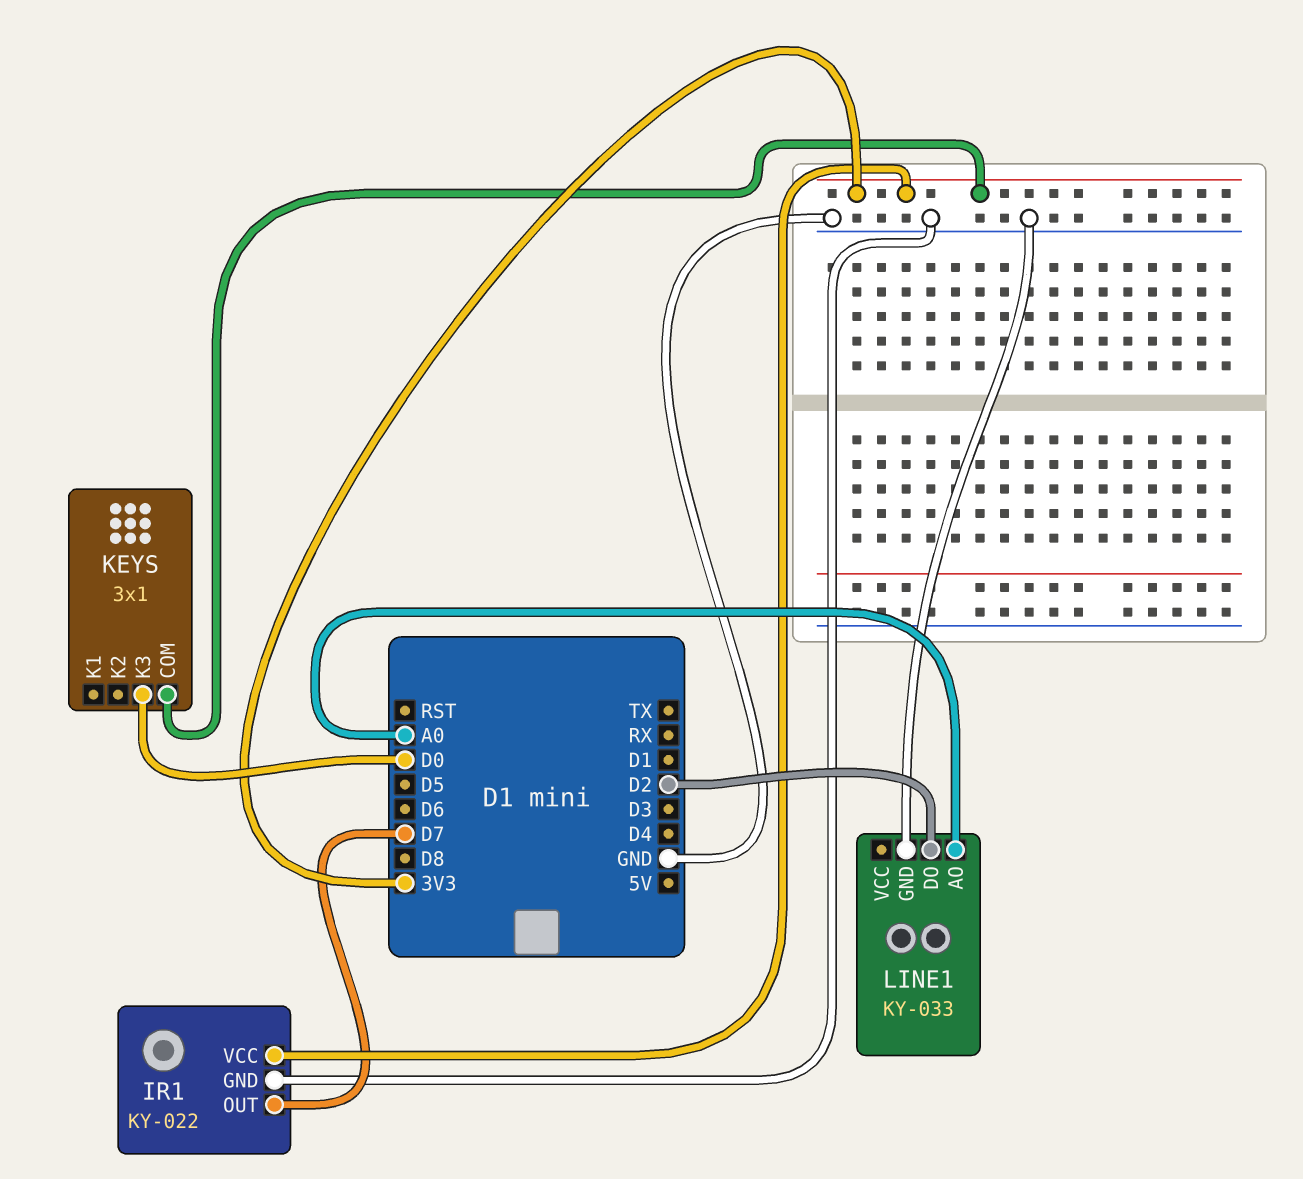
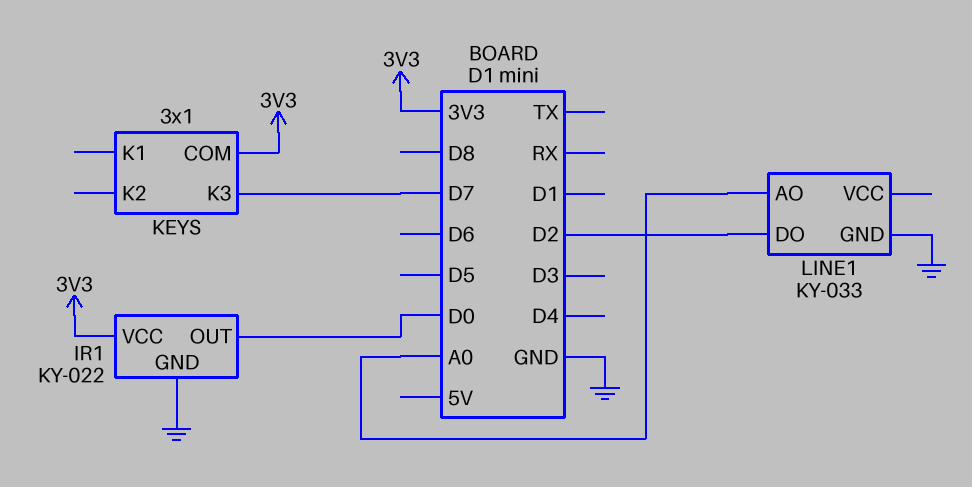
IR1 pin OUT: D7 -> D0
KEYS pin K3: D0 -> D7

